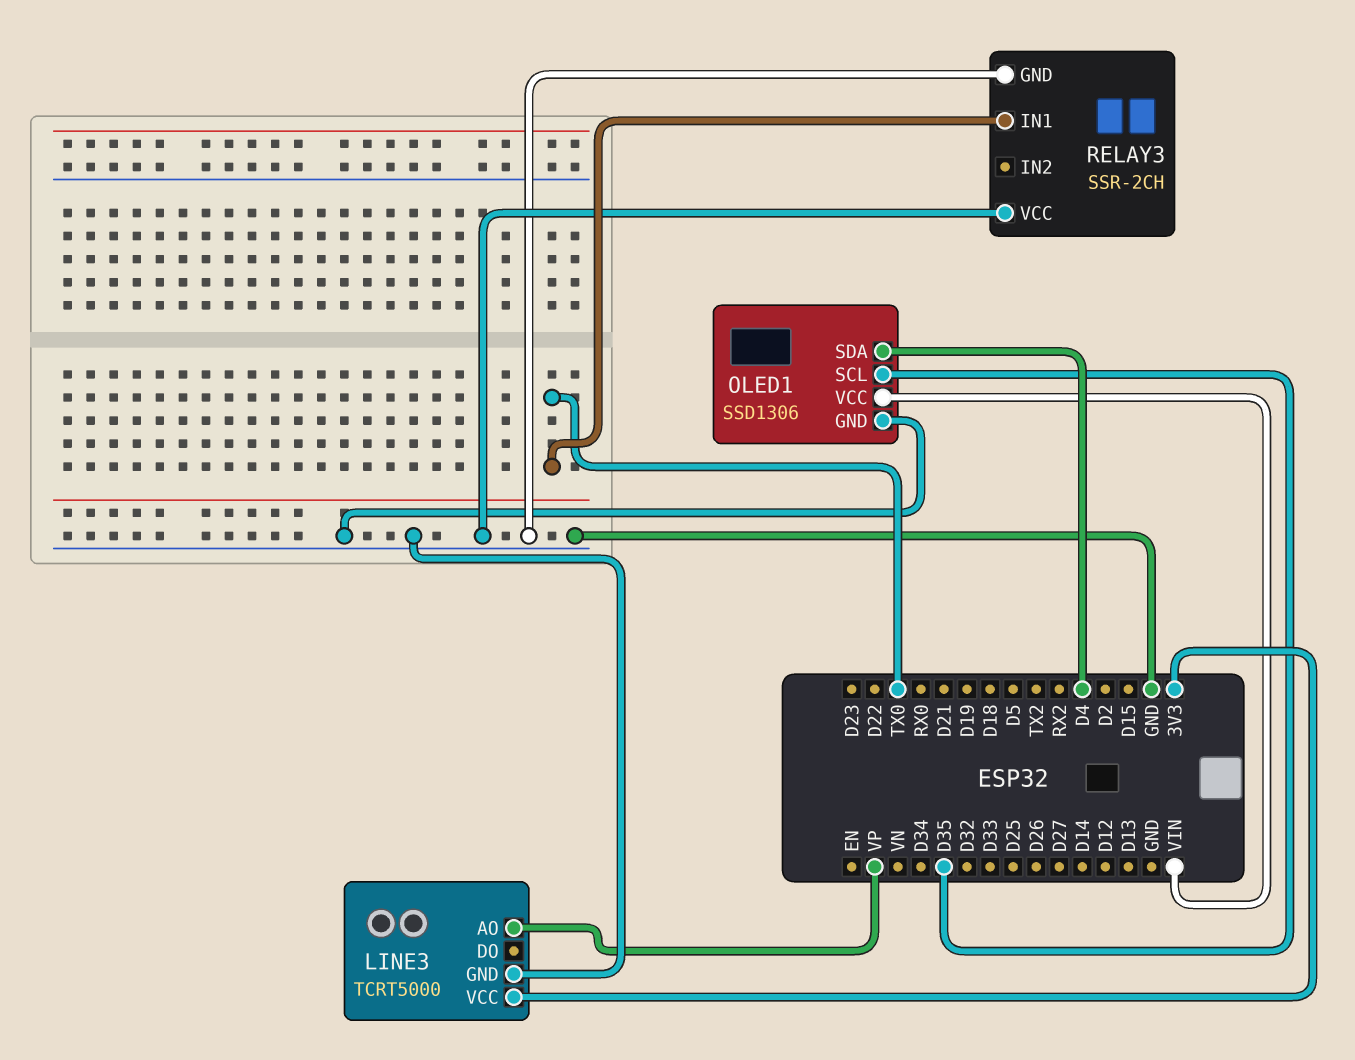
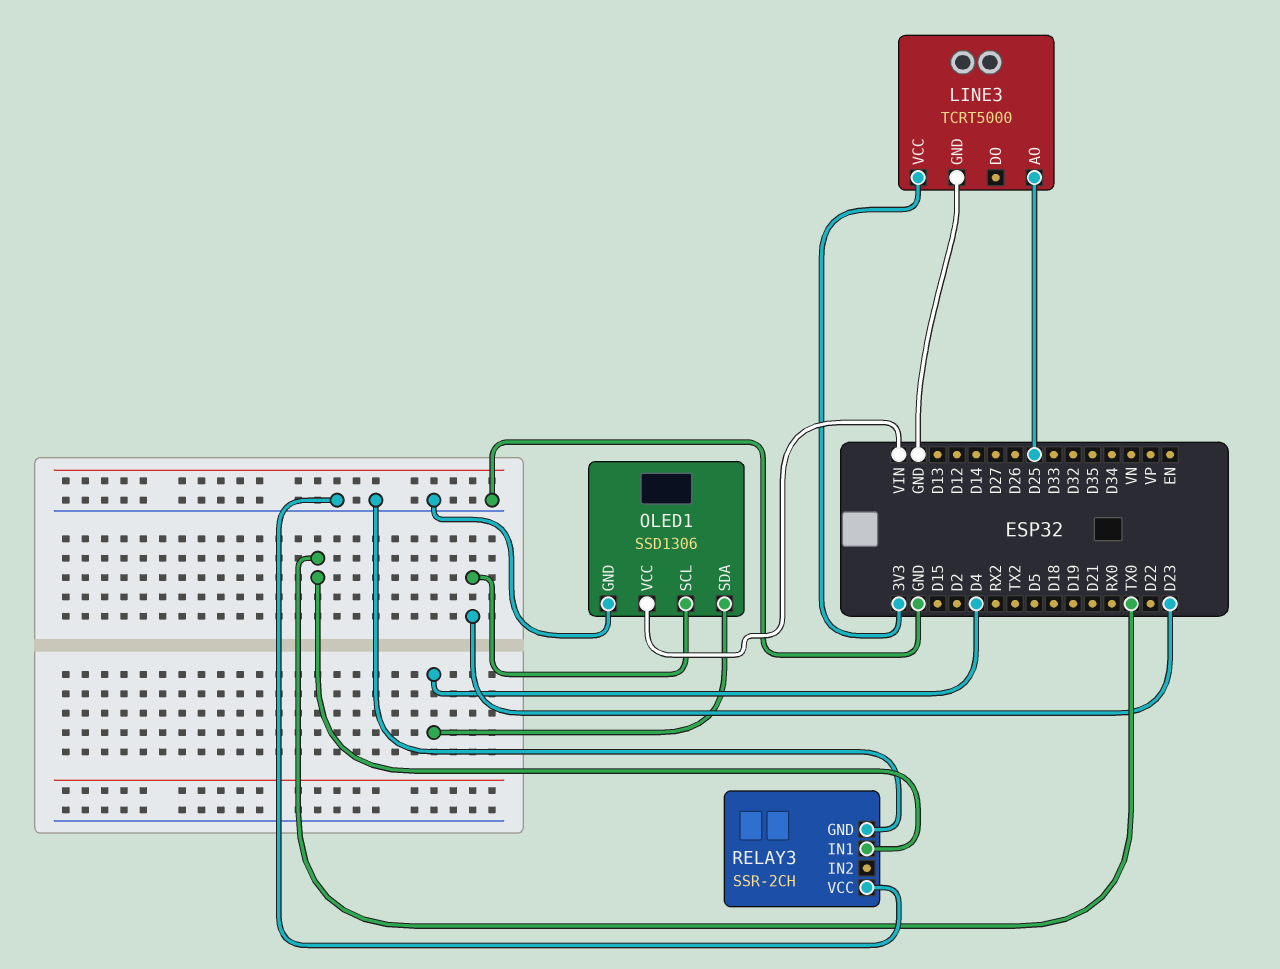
LINE3 pin AO: VP -> D25
OLED1 pin SCL: D35 -> D23

